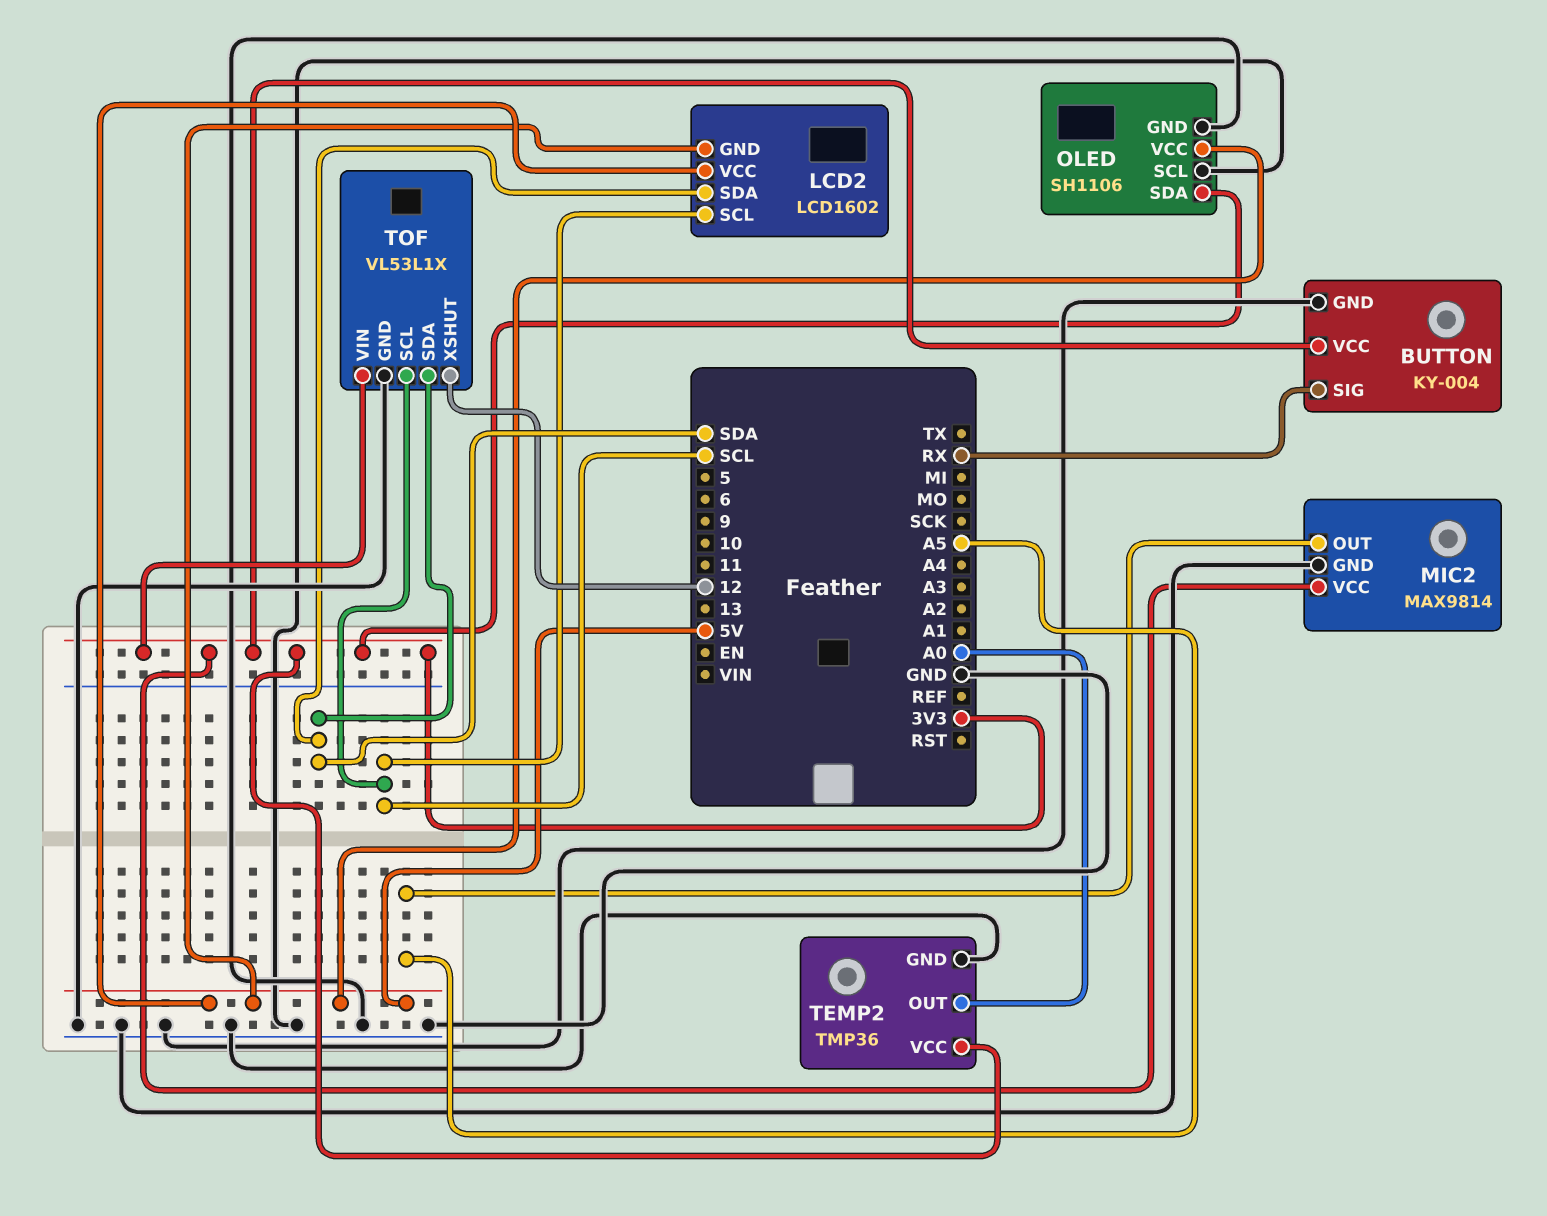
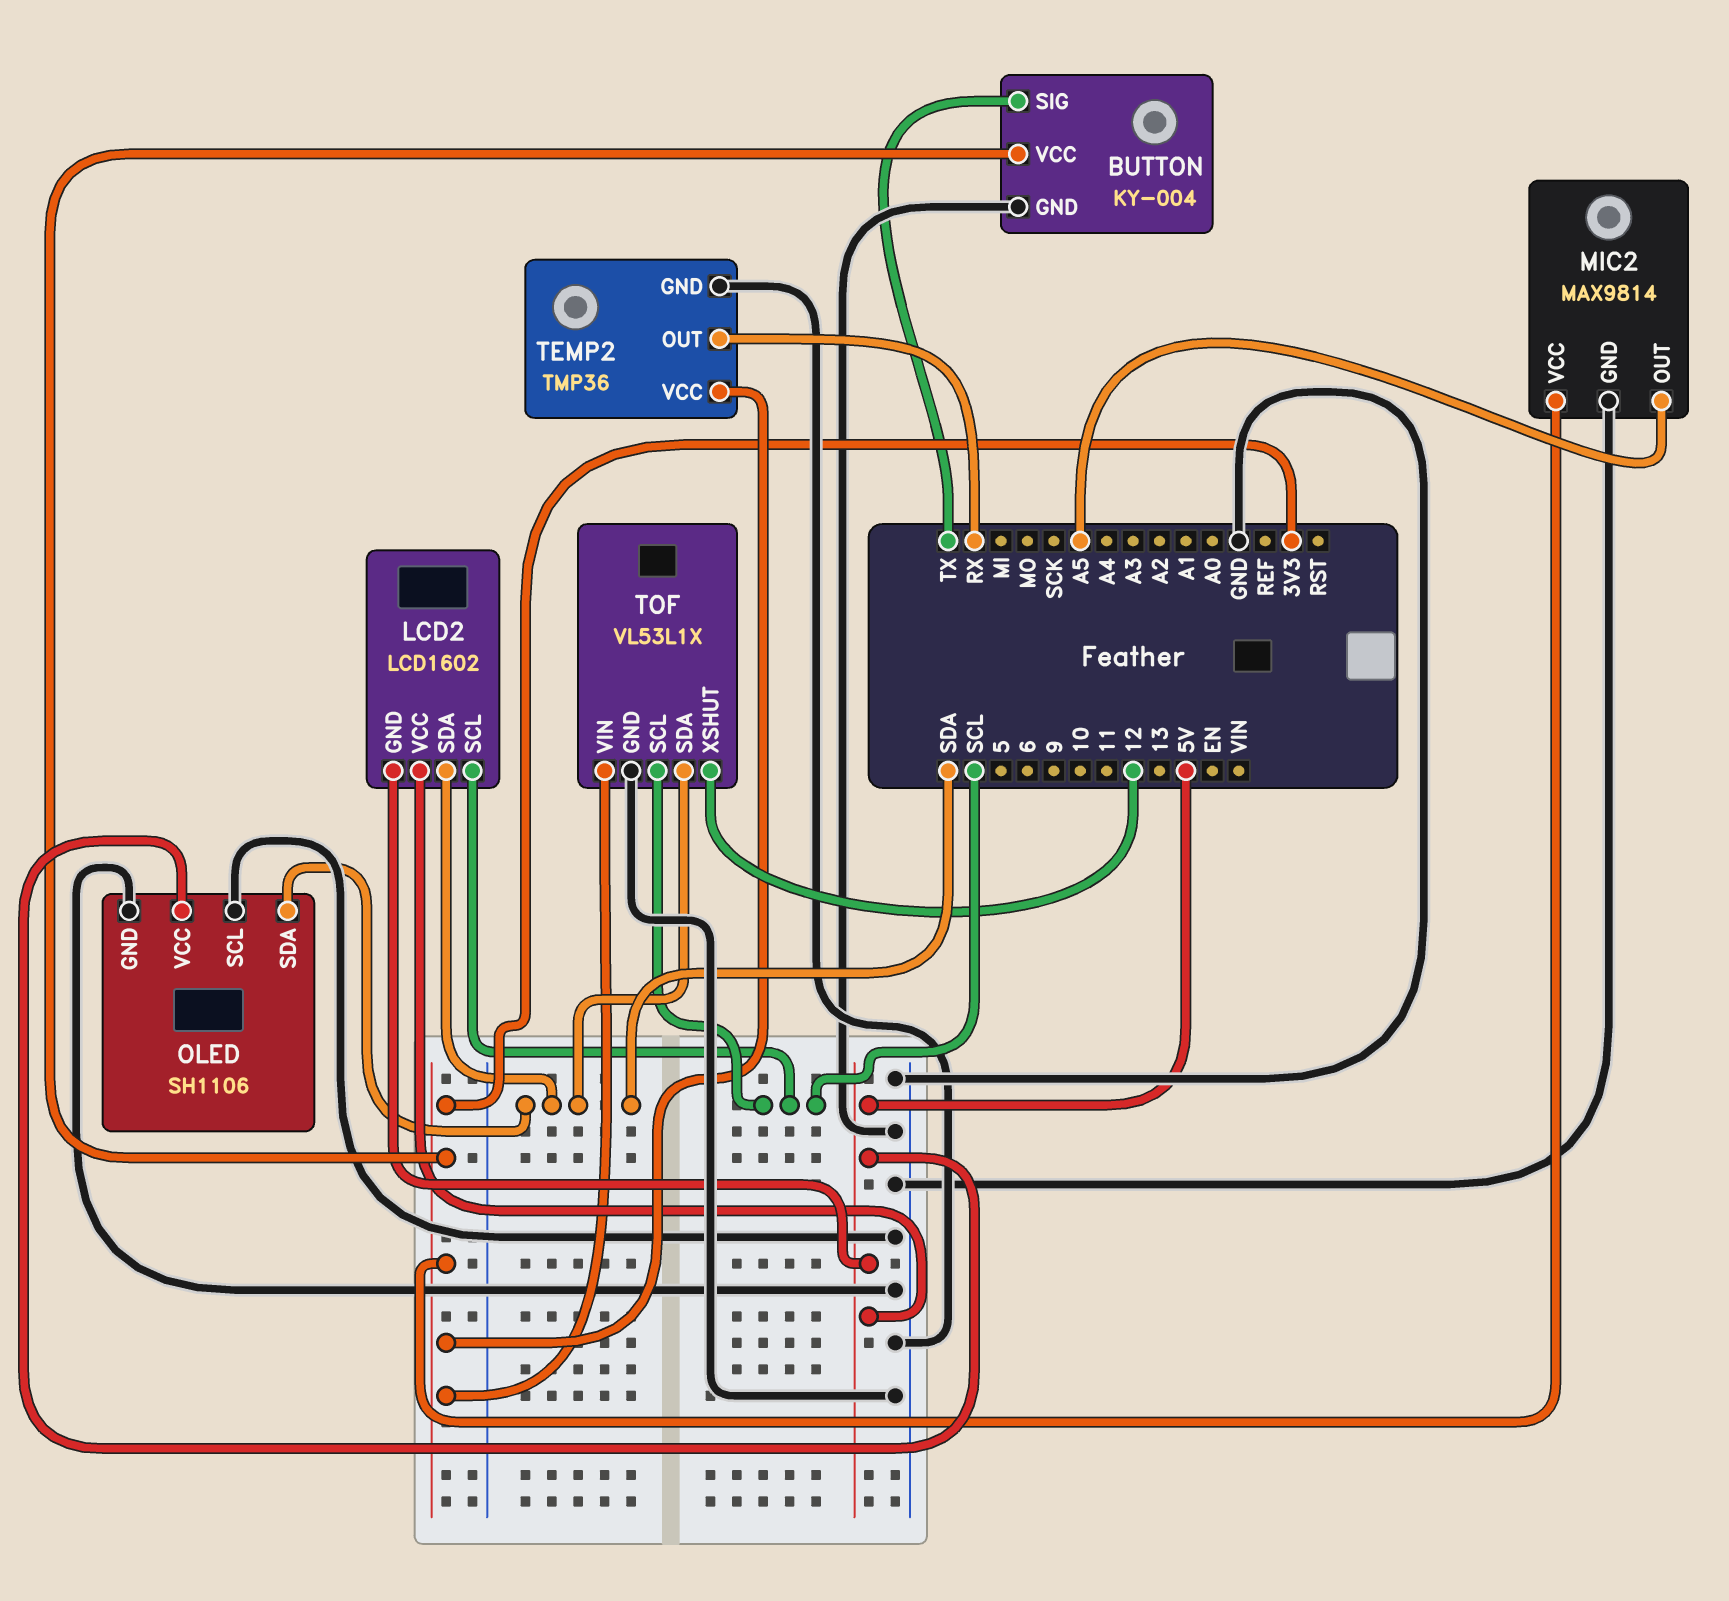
BUTTON pin SIG: RX -> TX
OLED pin SDA: 3V3 -> SDA
TEMP2 pin OUT: A0 -> RX

